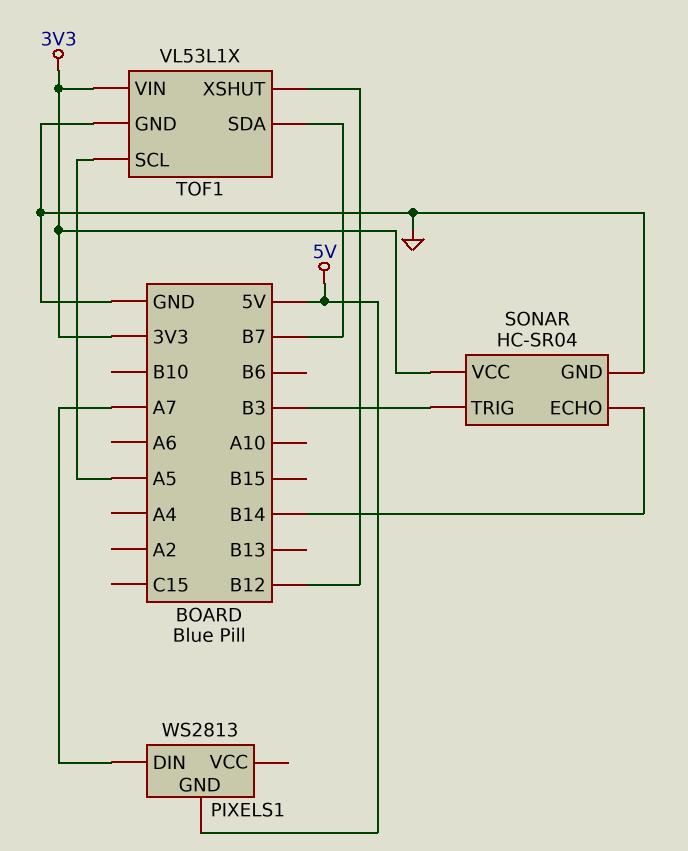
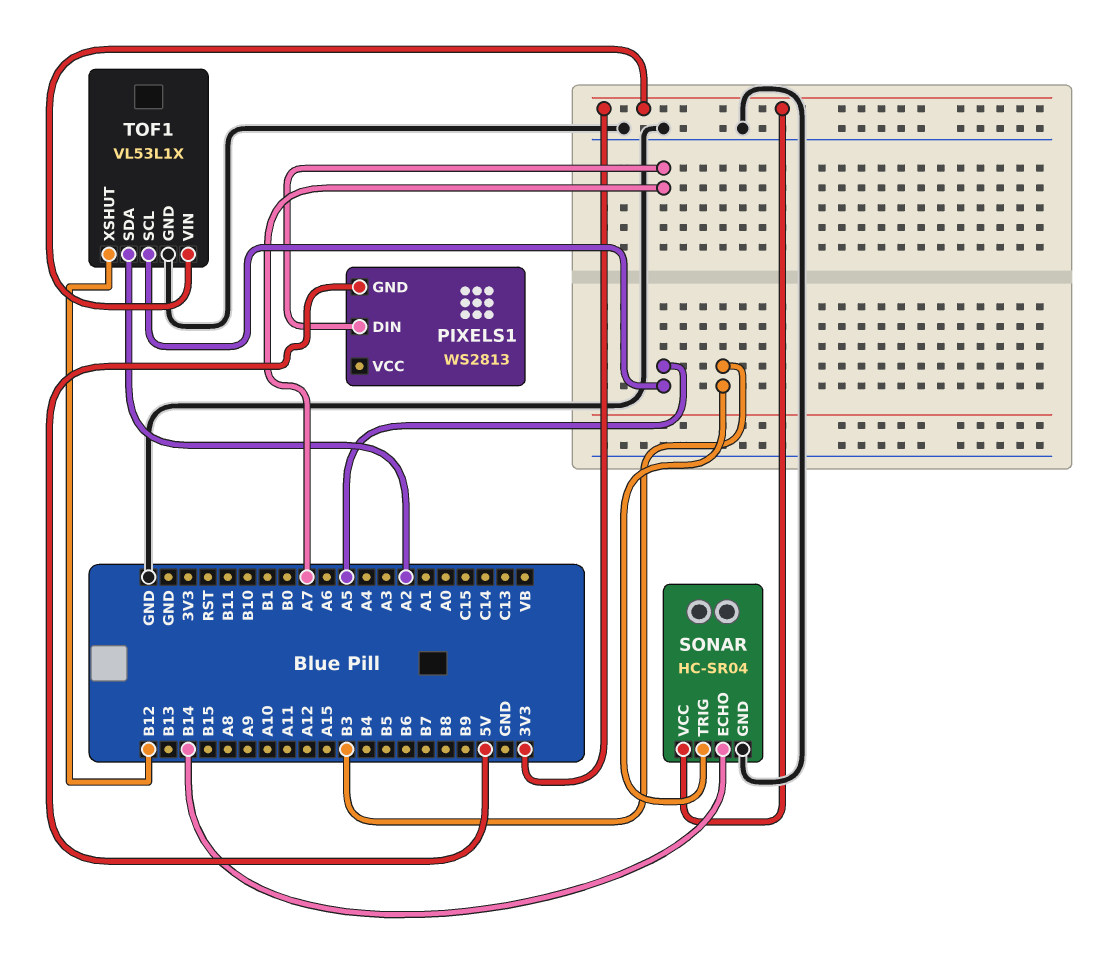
TOF1 pin SDA: B7 -> A2

